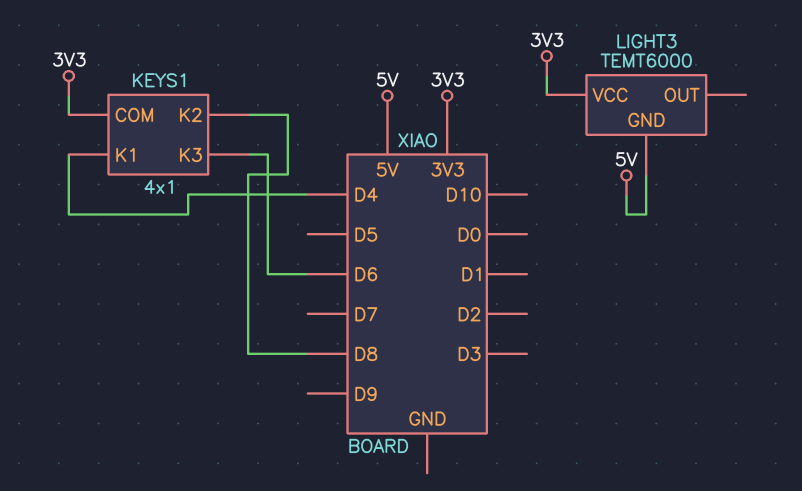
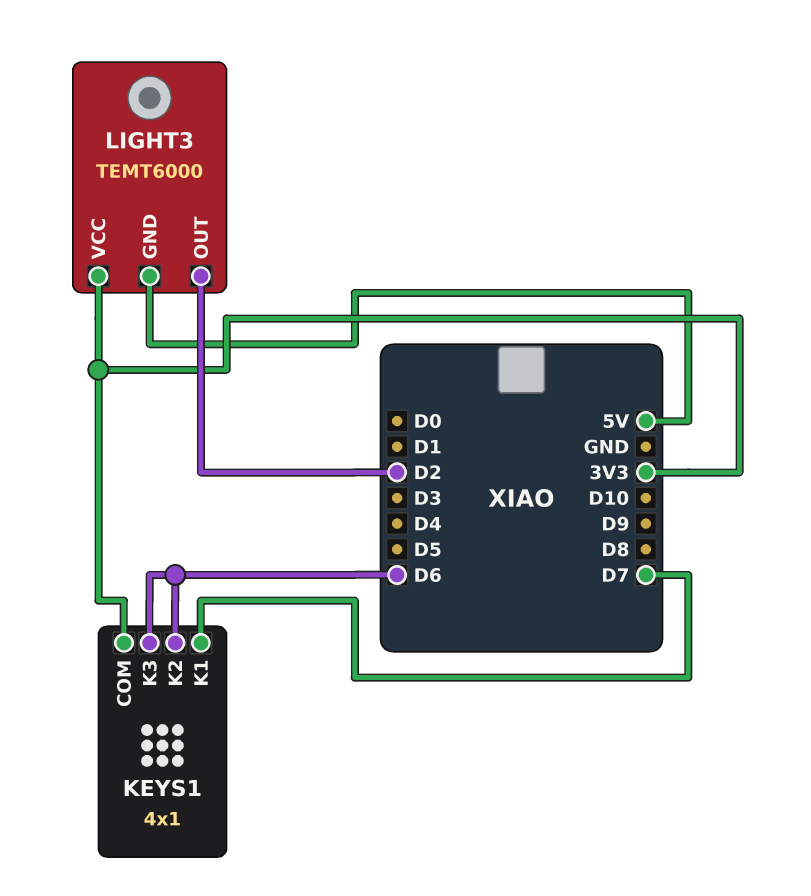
KEYS1 pin K1: D4 -> D7
KEYS1 pin K2: D8 -> D6
LIGHT3 pin OUT: none -> D2

